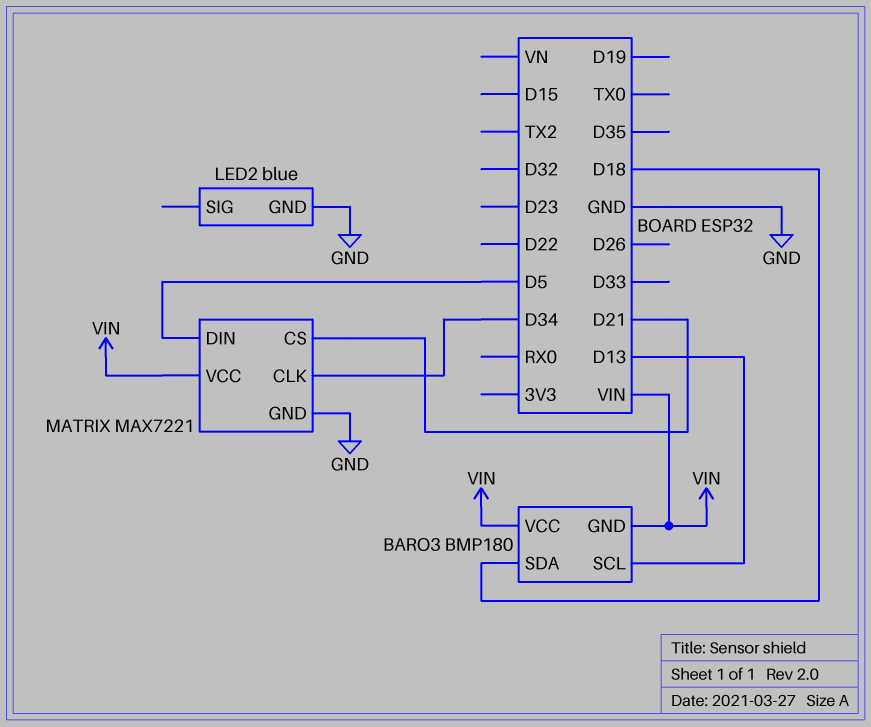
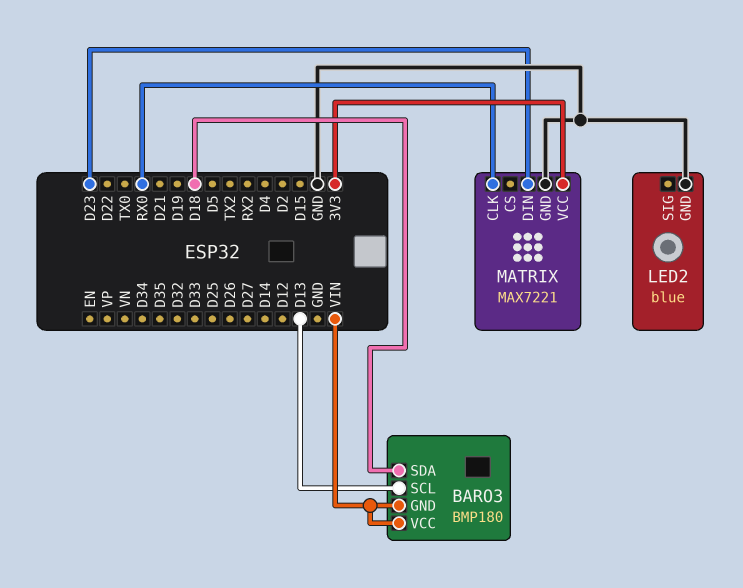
MATRIX pin CLK: D34 -> RX0
MATRIX pin CS: D21 -> none
MATRIX pin DIN: D5 -> D23
MATRIX pin VCC: VIN -> 3V3

